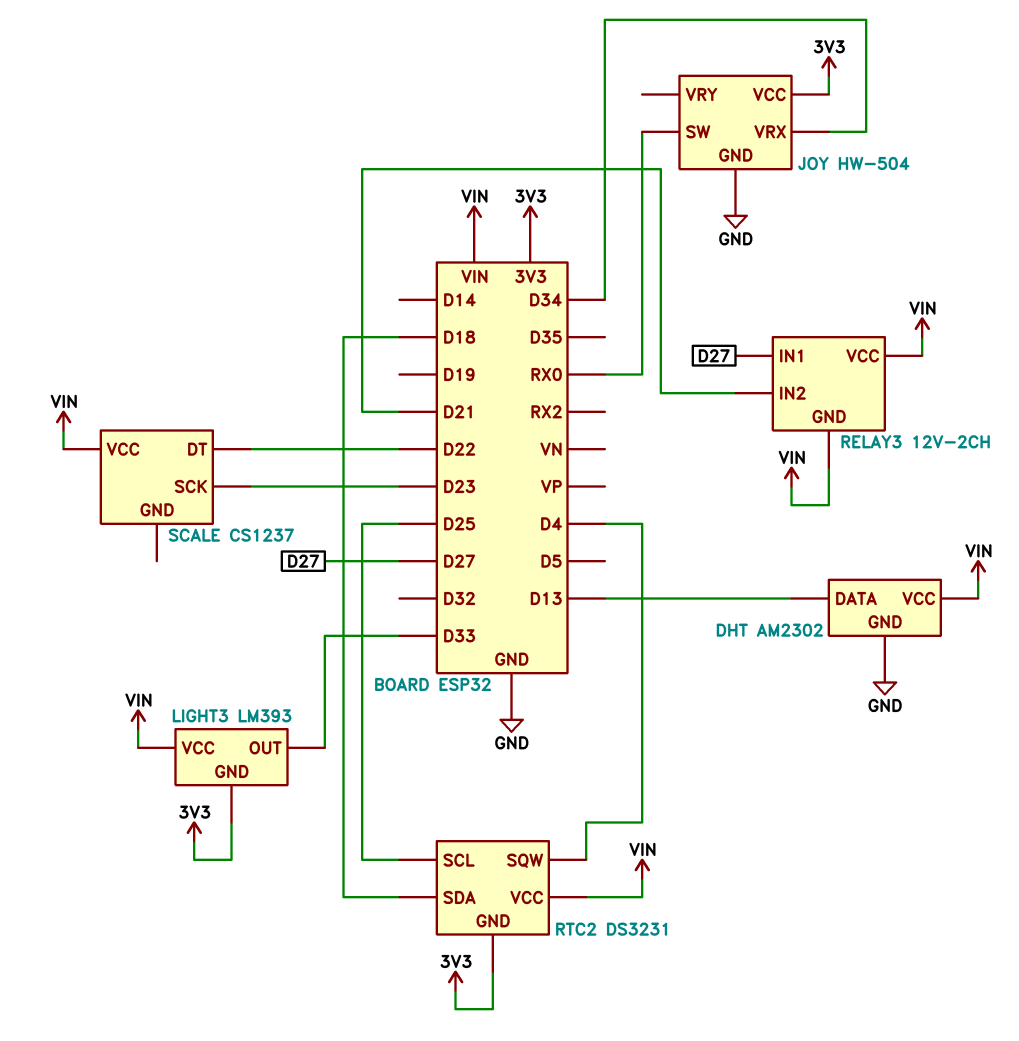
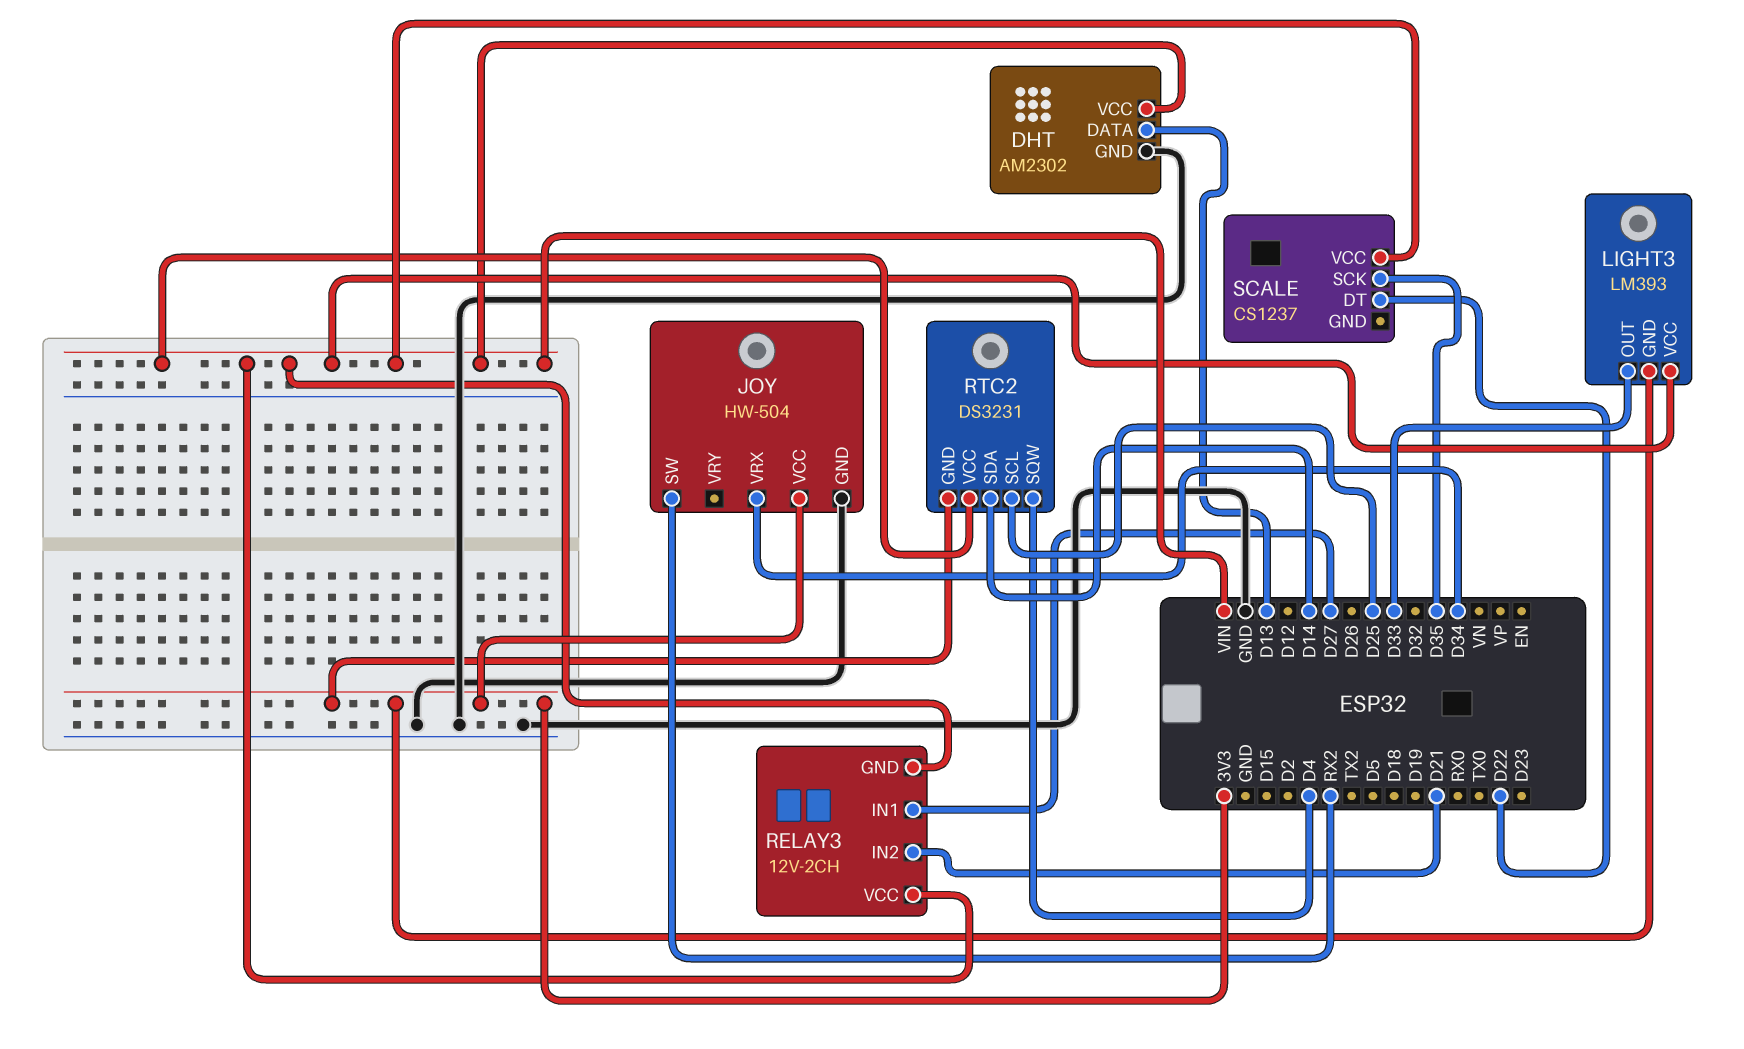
JOY pin SW: RX0 -> RX2
RTC2 pin SDA: D18 -> D14
SCALE pin SCK: D23 -> D35

